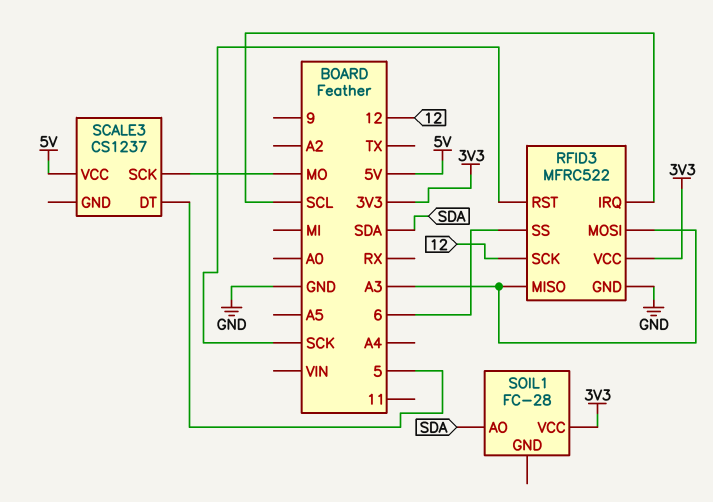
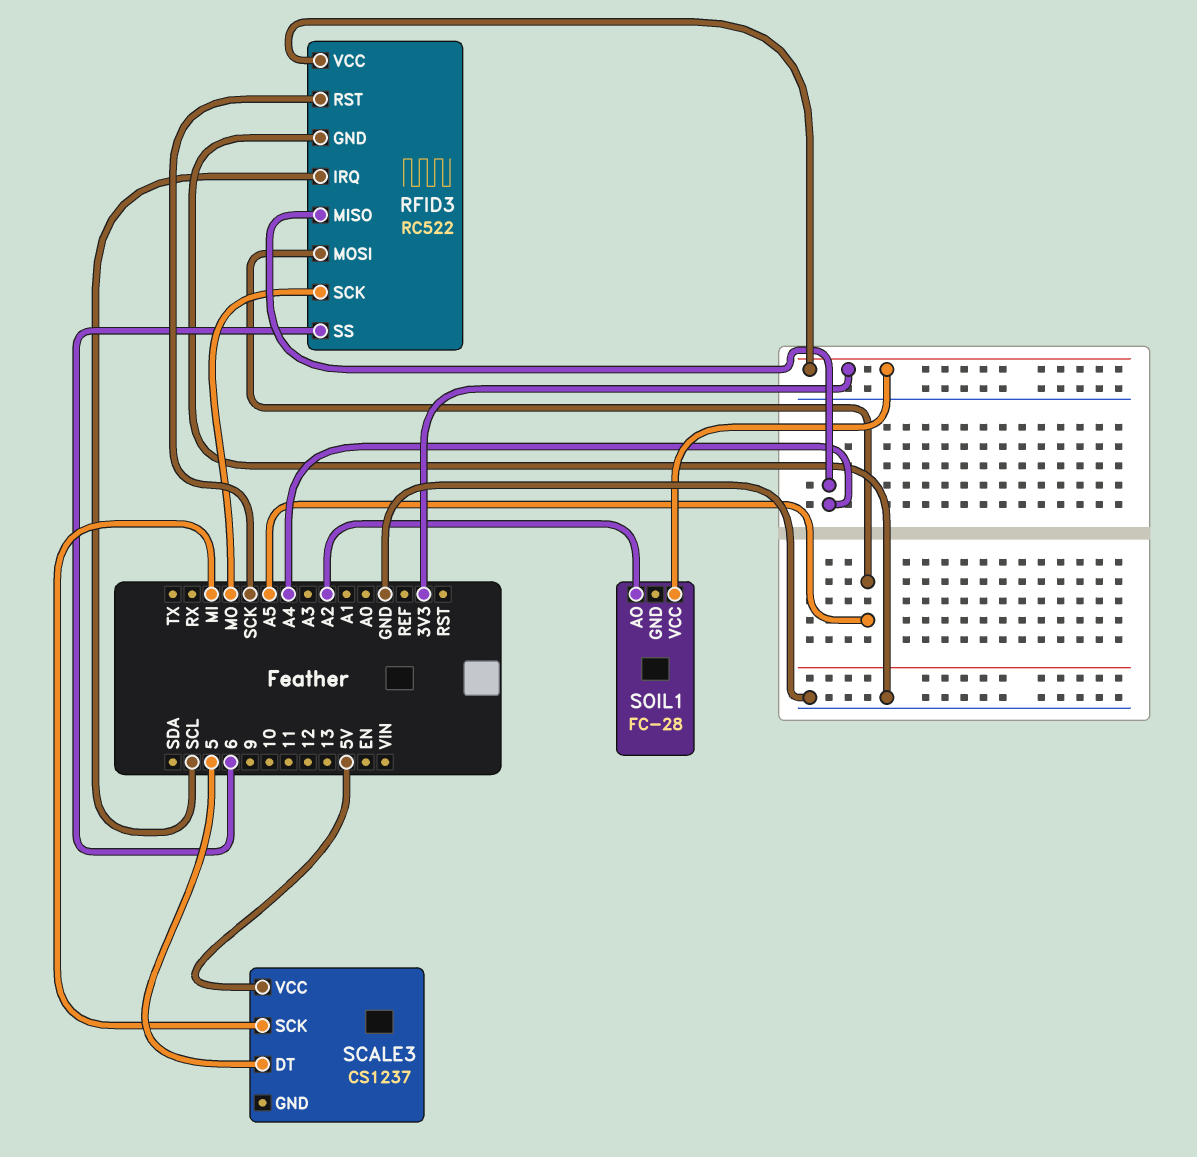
RFID3: MFRC522 -> RC522
RFID3 pin MISO: A3 -> A4
RFID3 pin MOSI: A3 -> A5
RFID3 pin SCK: 12 -> MO
SCALE3 pin SCK: MO -> MI
SOIL1 pin AO: SDA -> A2

